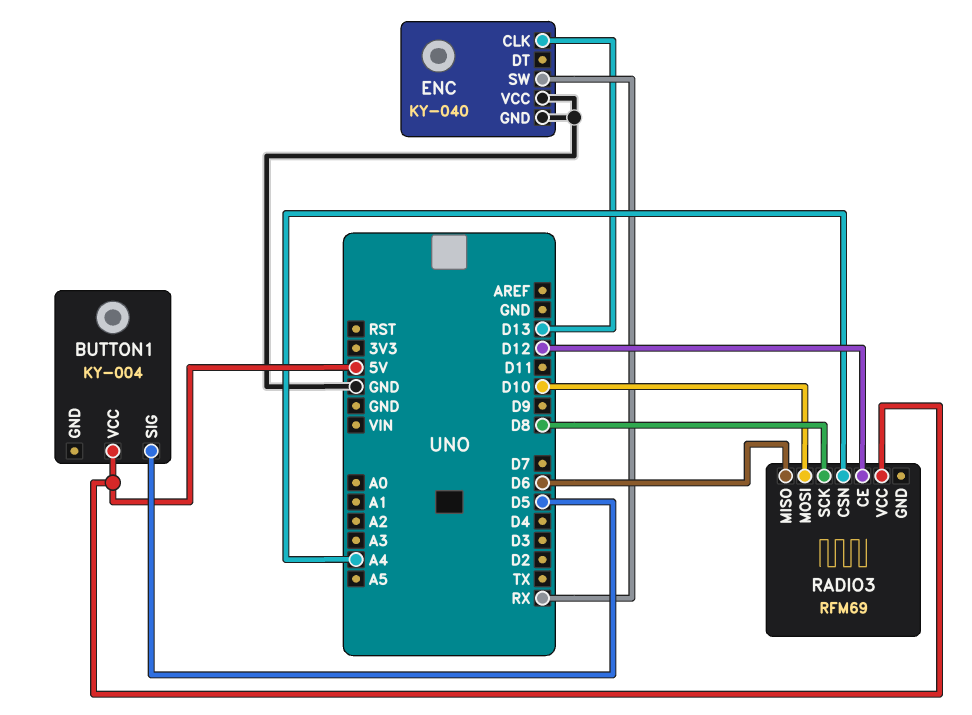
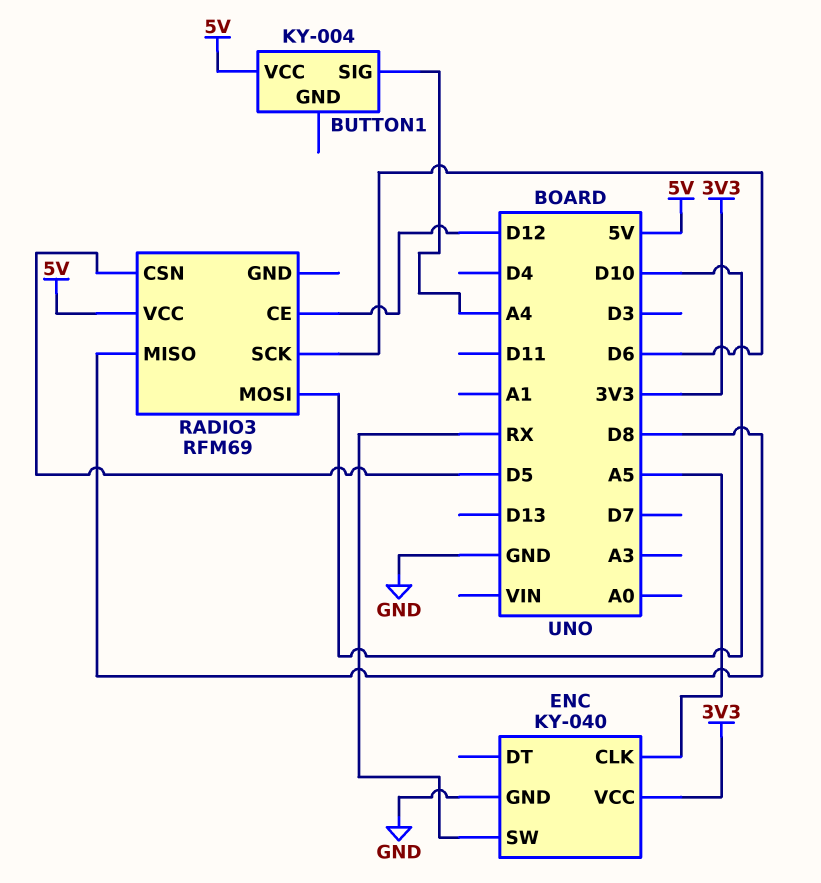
BUTTON1 pin SIG: D5 -> A4
ENC pin CLK: D13 -> A5
ENC pin VCC: GND -> 3V3
RADIO3 pin CSN: A4 -> D5
RADIO3 pin MISO: D6 -> D8
RADIO3 pin SCK: D8 -> D6

